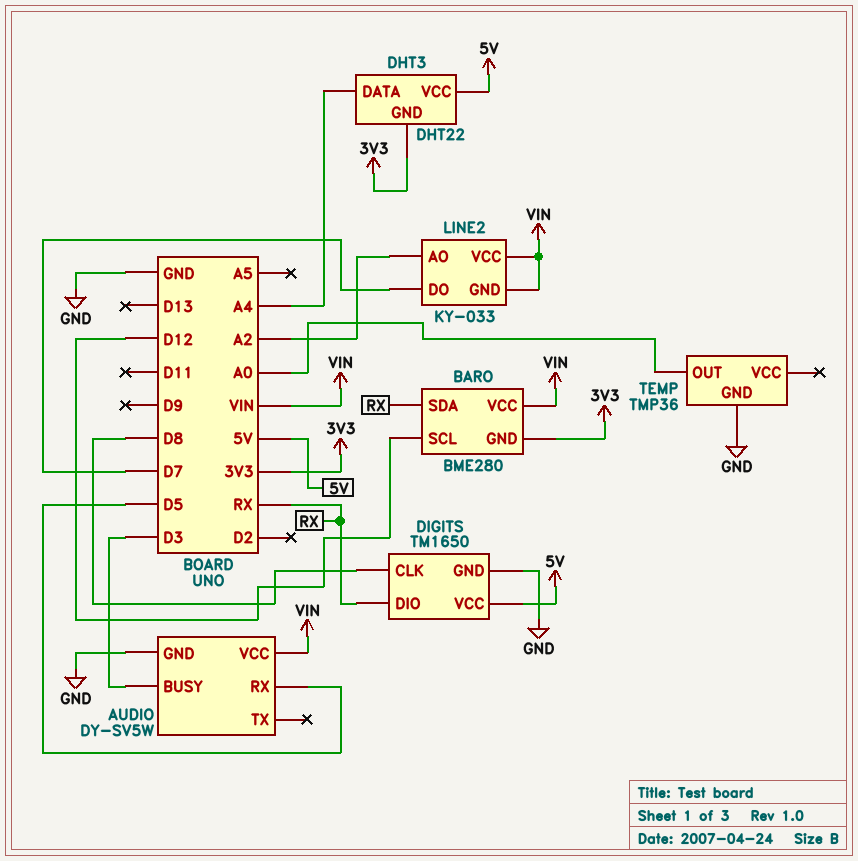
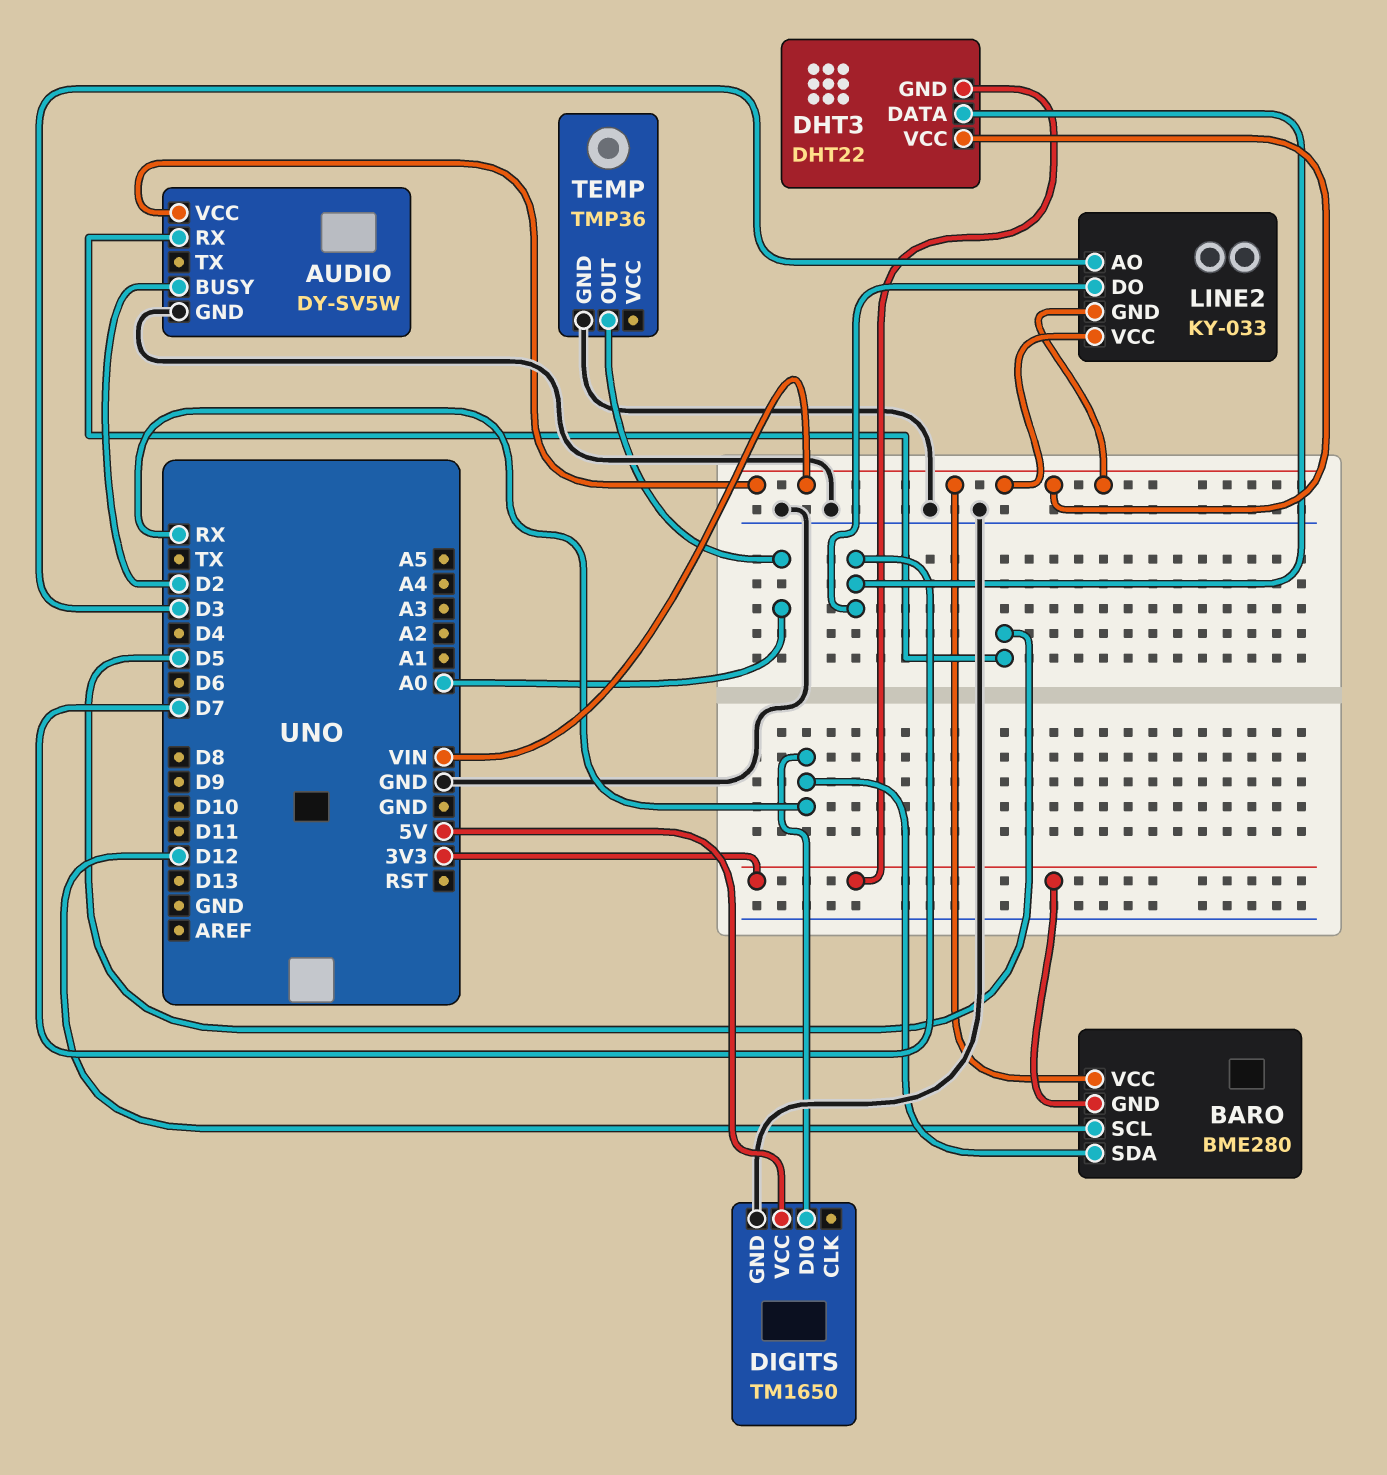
AUDIO pin BUSY: D3 -> D2
DHT3 pin DATA: A4 -> D7
DHT3 pin VCC: 5V -> VIN
DIGITS pin CLK: D8 -> none
LINE2 pin AO: A2 -> D3

